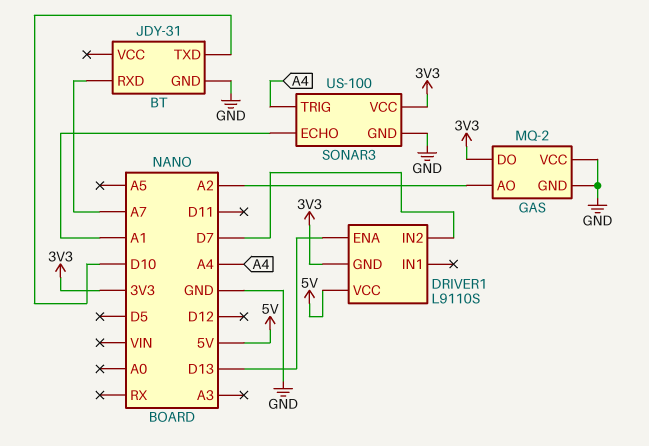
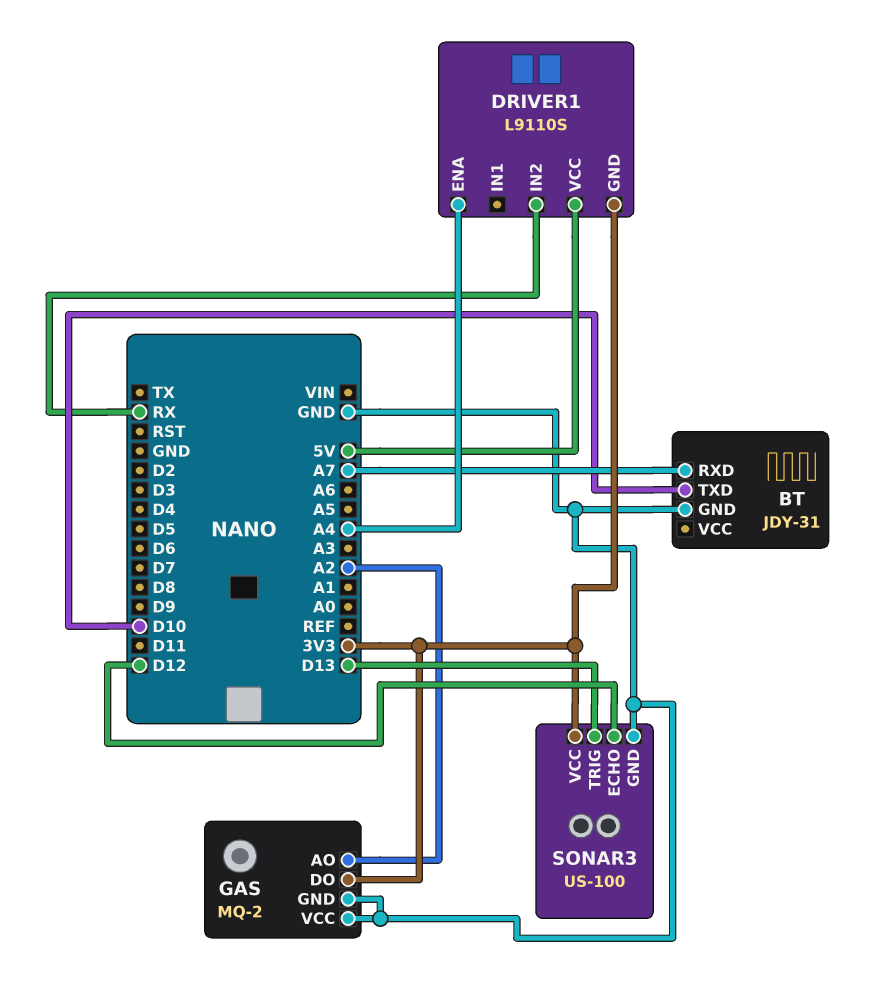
DRIVER1 pin ENA: D13 -> A4
DRIVER1 pin IN2: D7 -> RX
SONAR3 pin ECHO: A1 -> D12
SONAR3 pin TRIG: A4 -> D13

